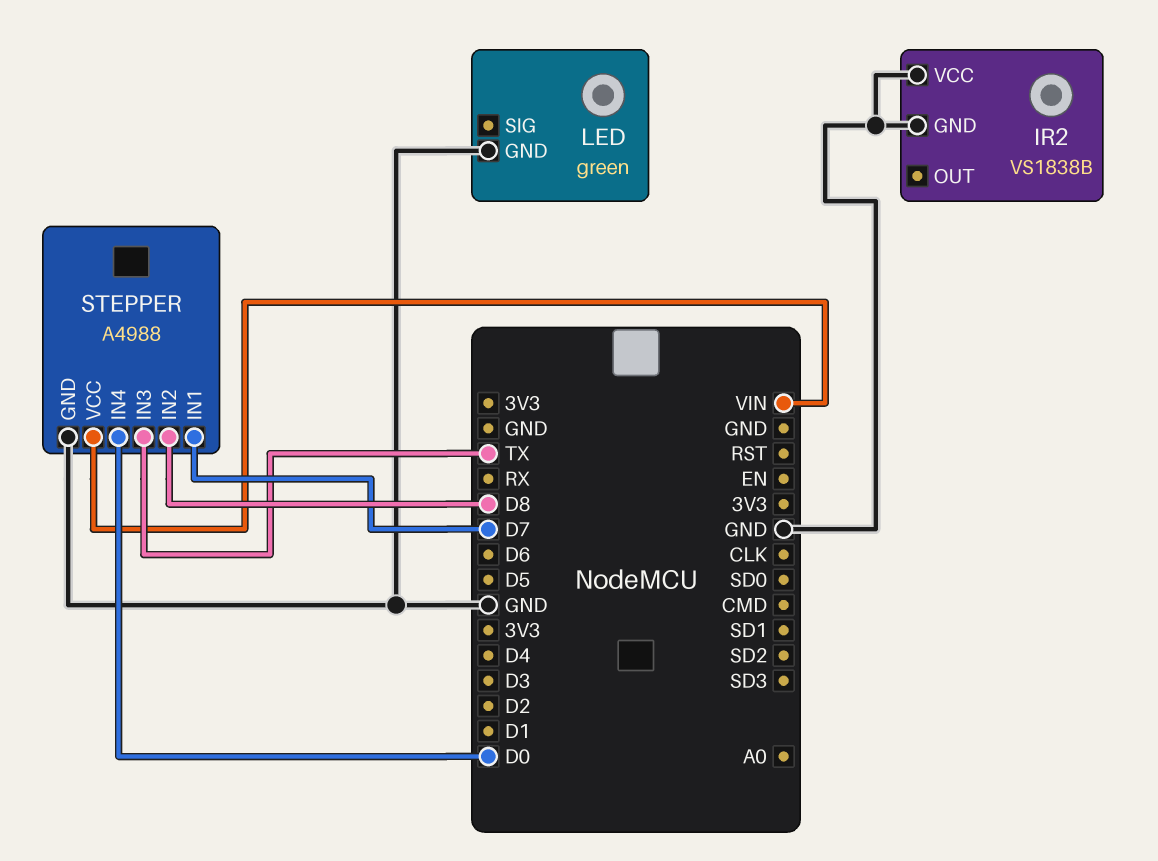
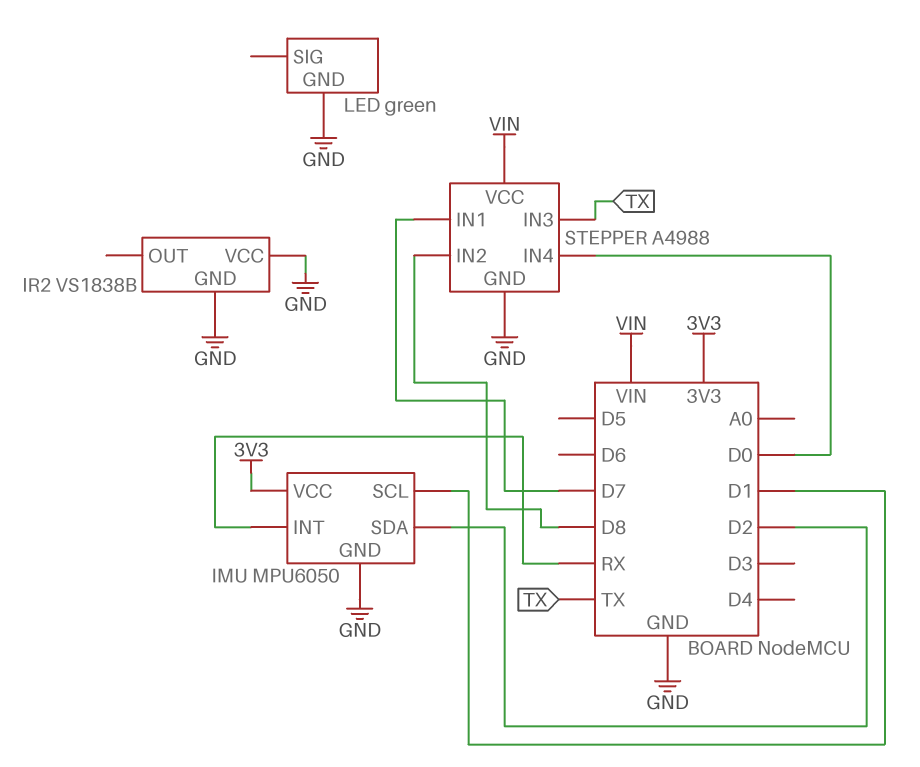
IMU: none -> MPU6050
IMU pin GND: none -> GND
IMU pin INT: none -> RX
IMU pin SCL: none -> D1
IMU pin SDA: none -> D2
IMU pin VCC: none -> 3V3

